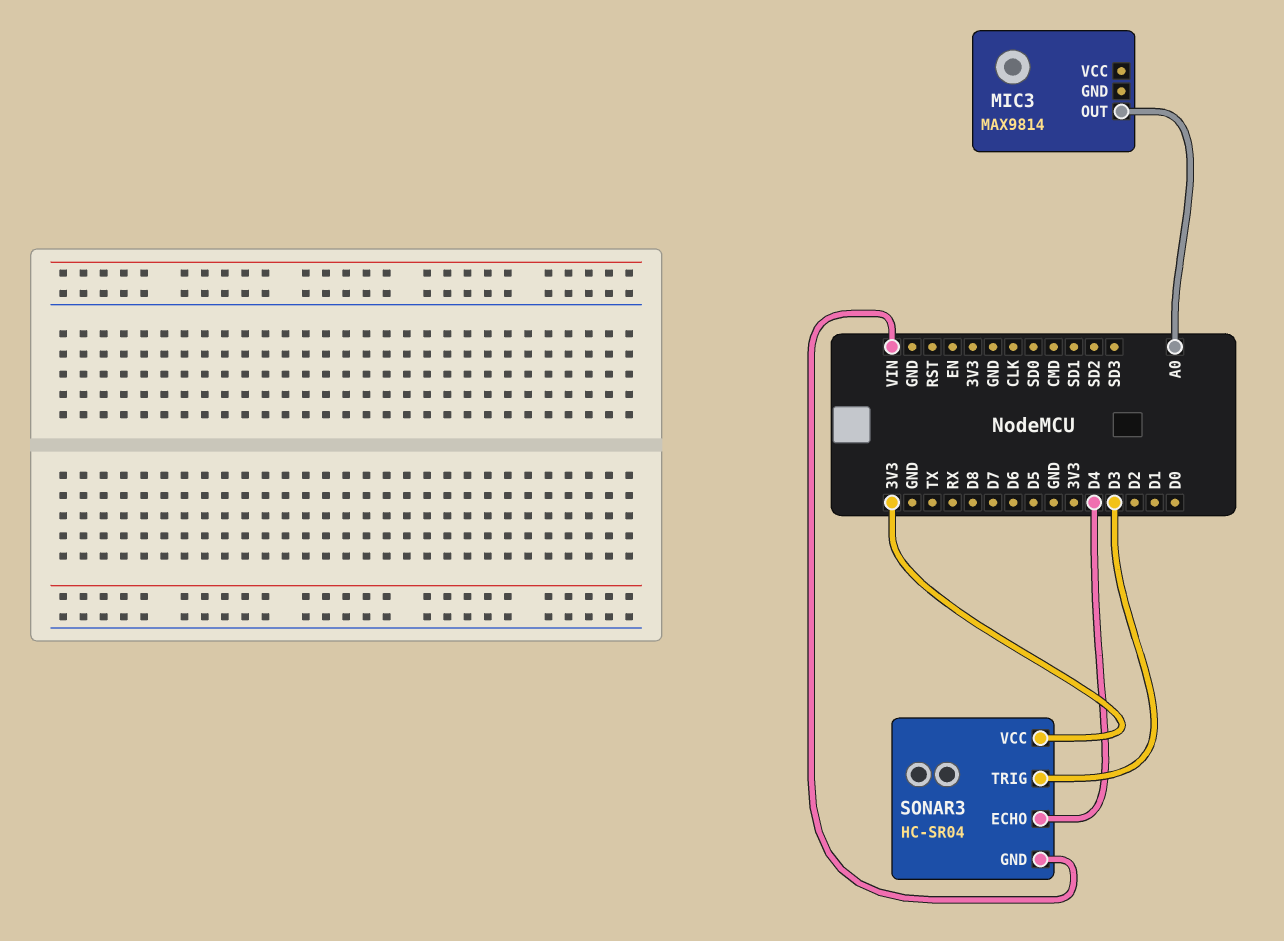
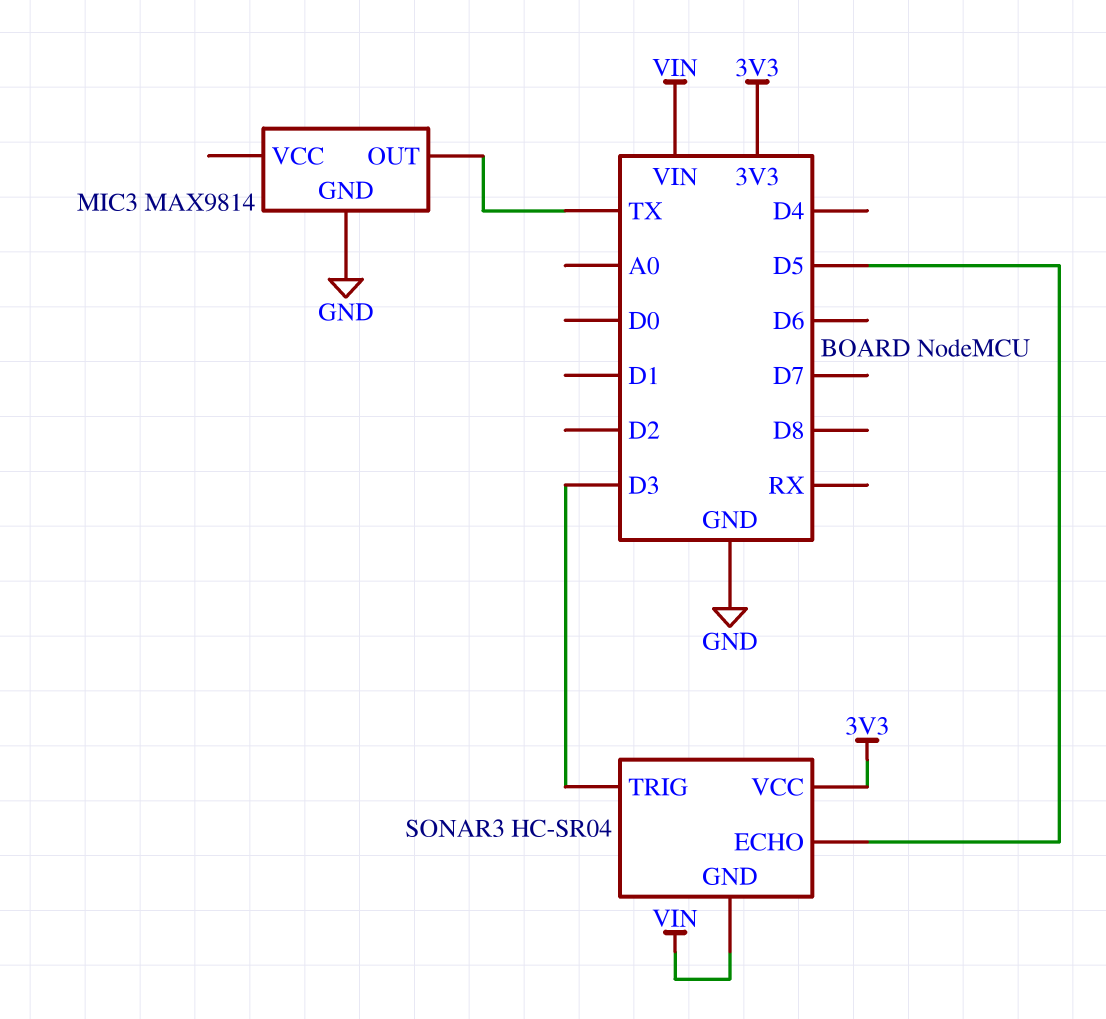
MIC3 pin GND: none -> GND
MIC3 pin OUT: A0 -> TX
SONAR3 pin ECHO: D4 -> D5

